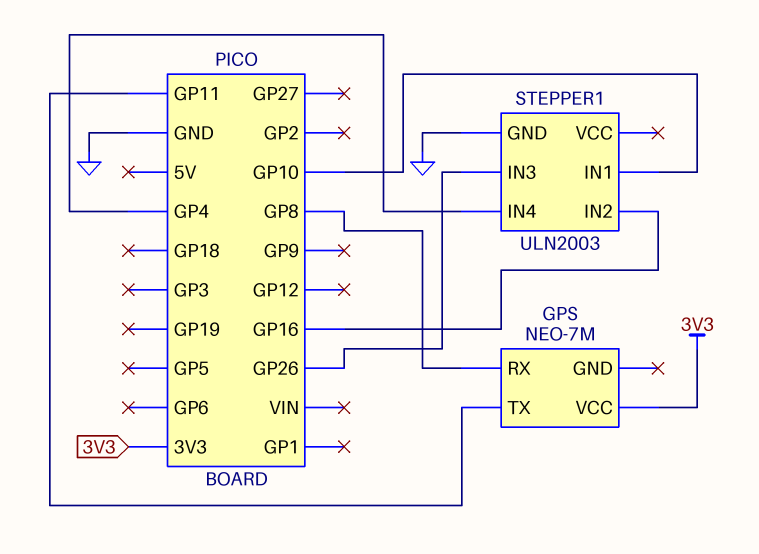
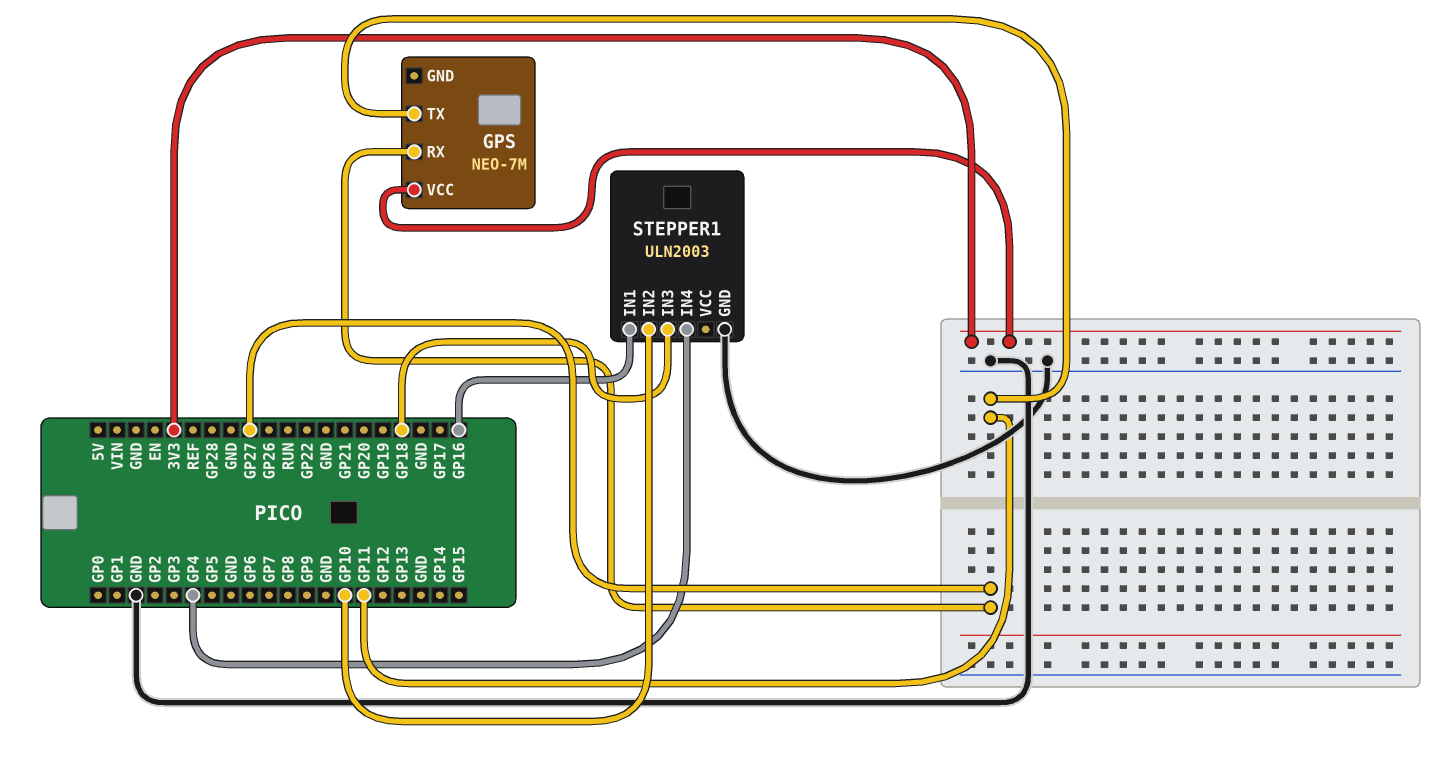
GPS pin RX: GP8 -> GP27
STEPPER1 pin IN1: GP10 -> GP16
STEPPER1 pin IN2: GP16 -> GP10
STEPPER1 pin IN3: GP26 -> GP18

